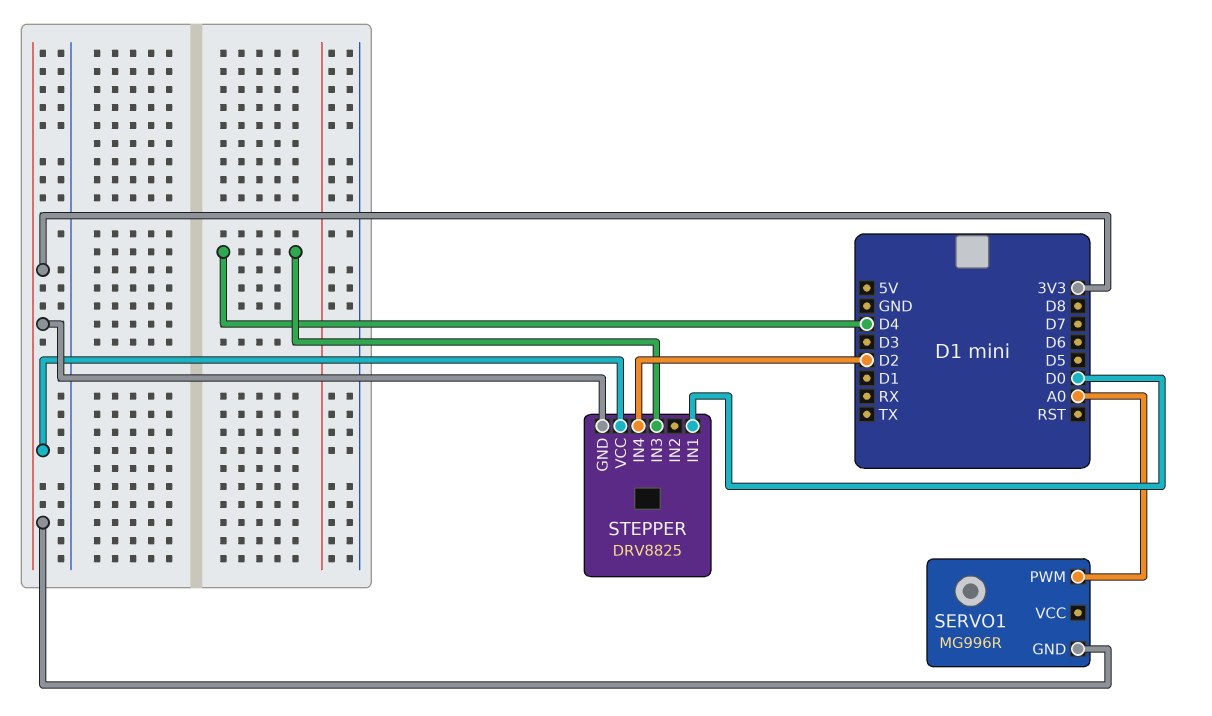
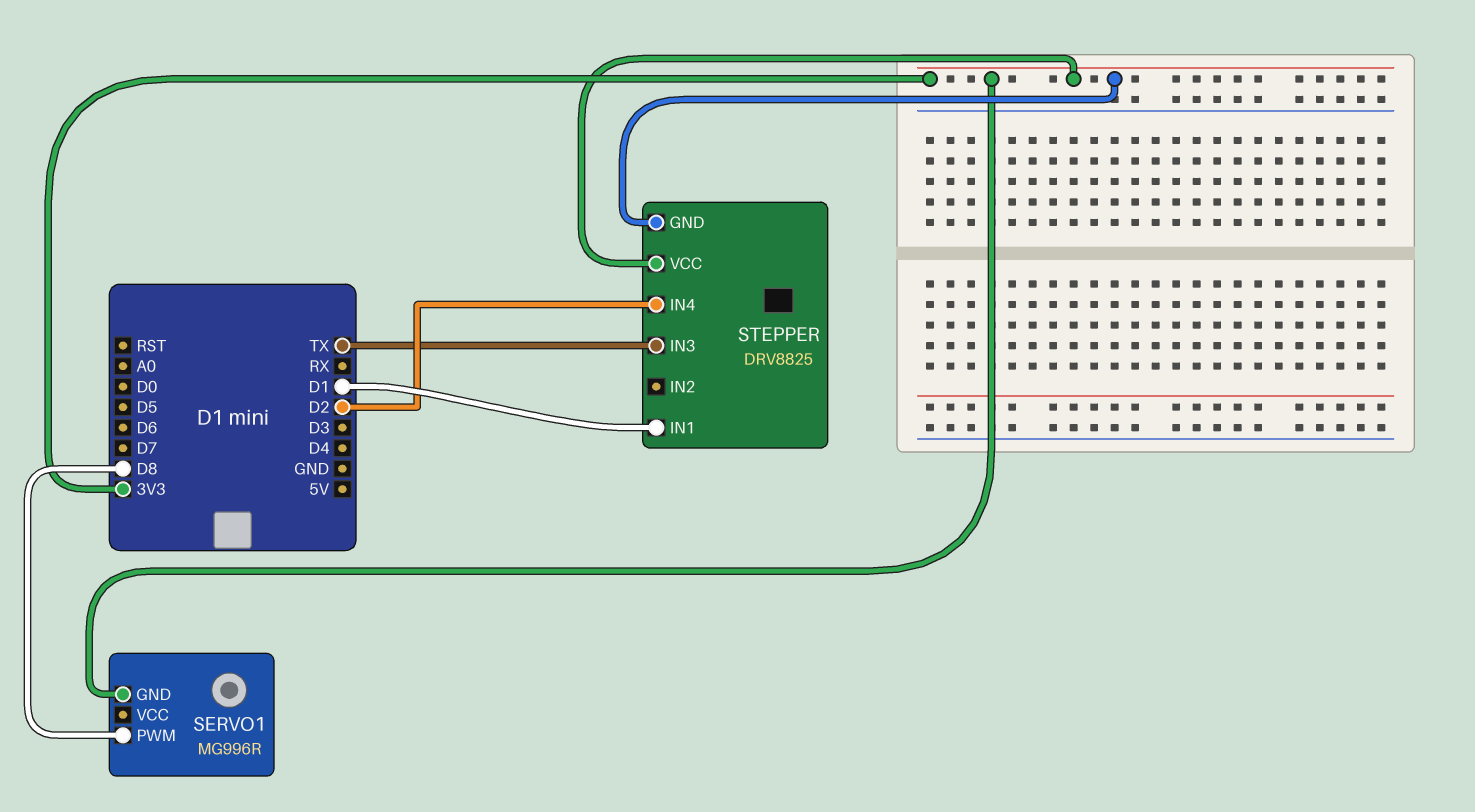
SERVO1 pin PWM: A0 -> D8
STEPPER pin IN1: D0 -> D1
STEPPER pin IN3: D4 -> TX

